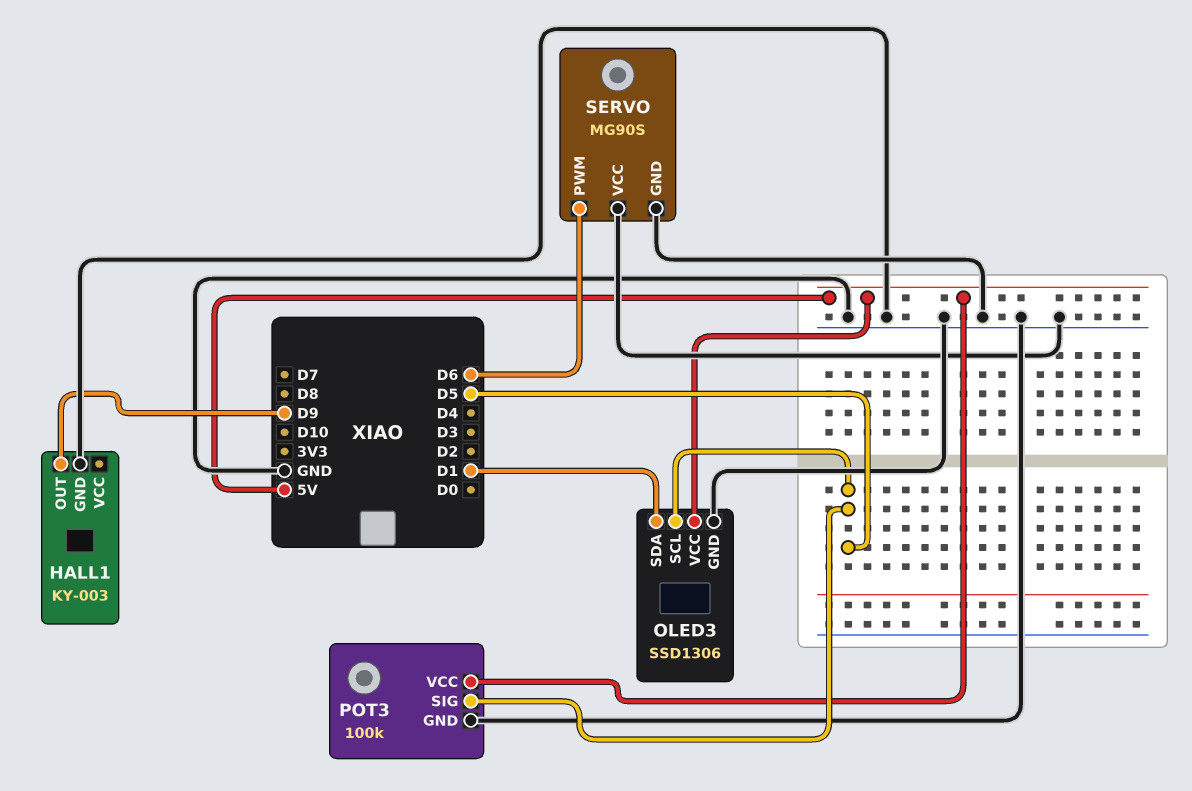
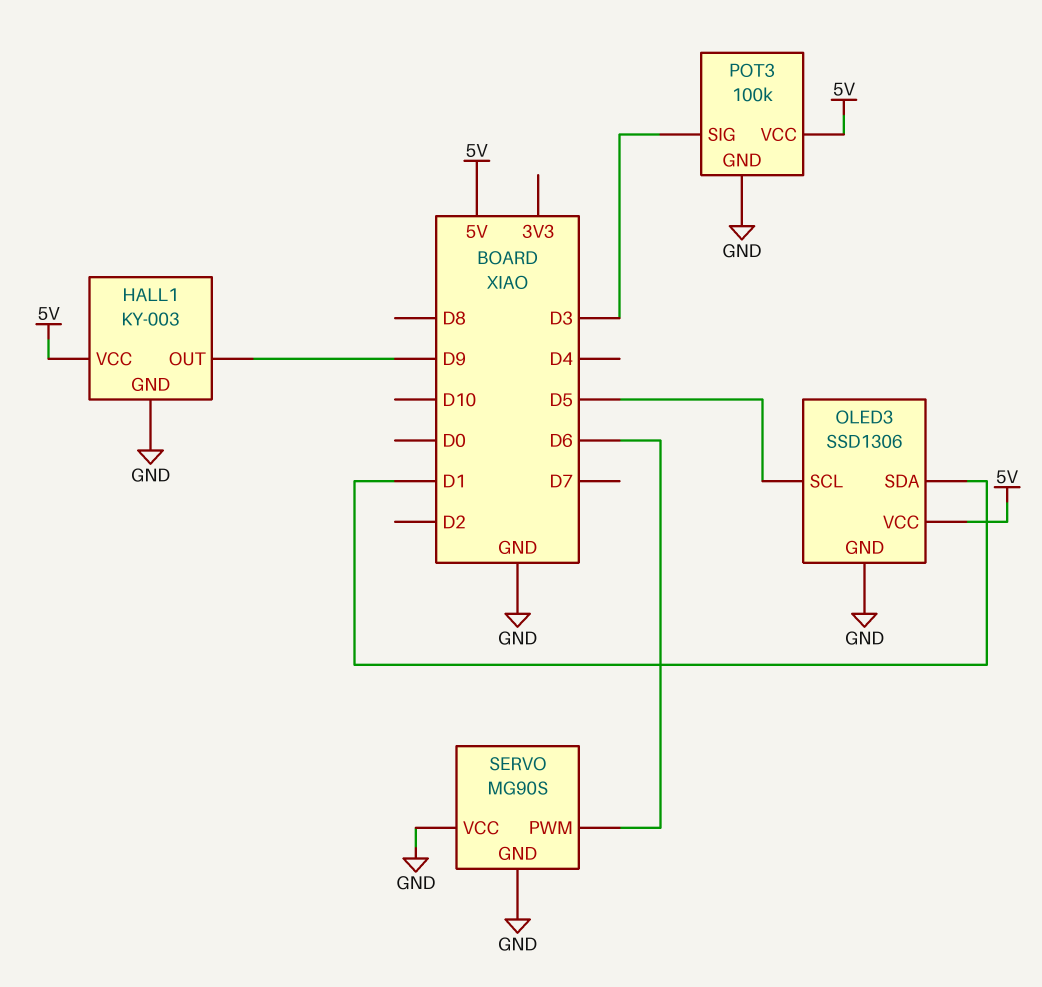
HALL1 pin VCC: none -> 5V
POT3 pin SIG: D5 -> D3

